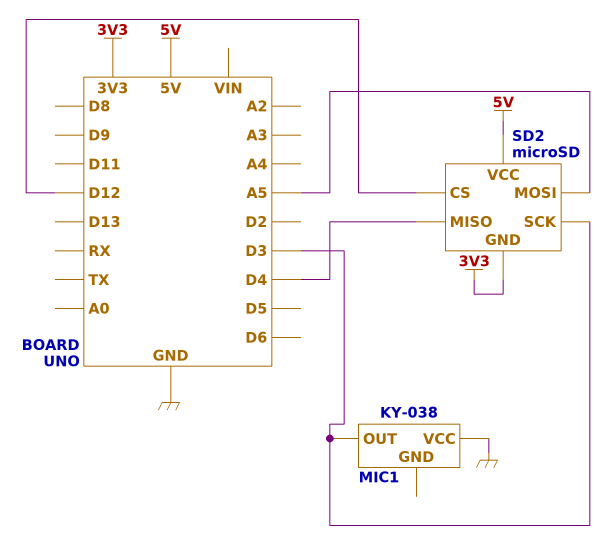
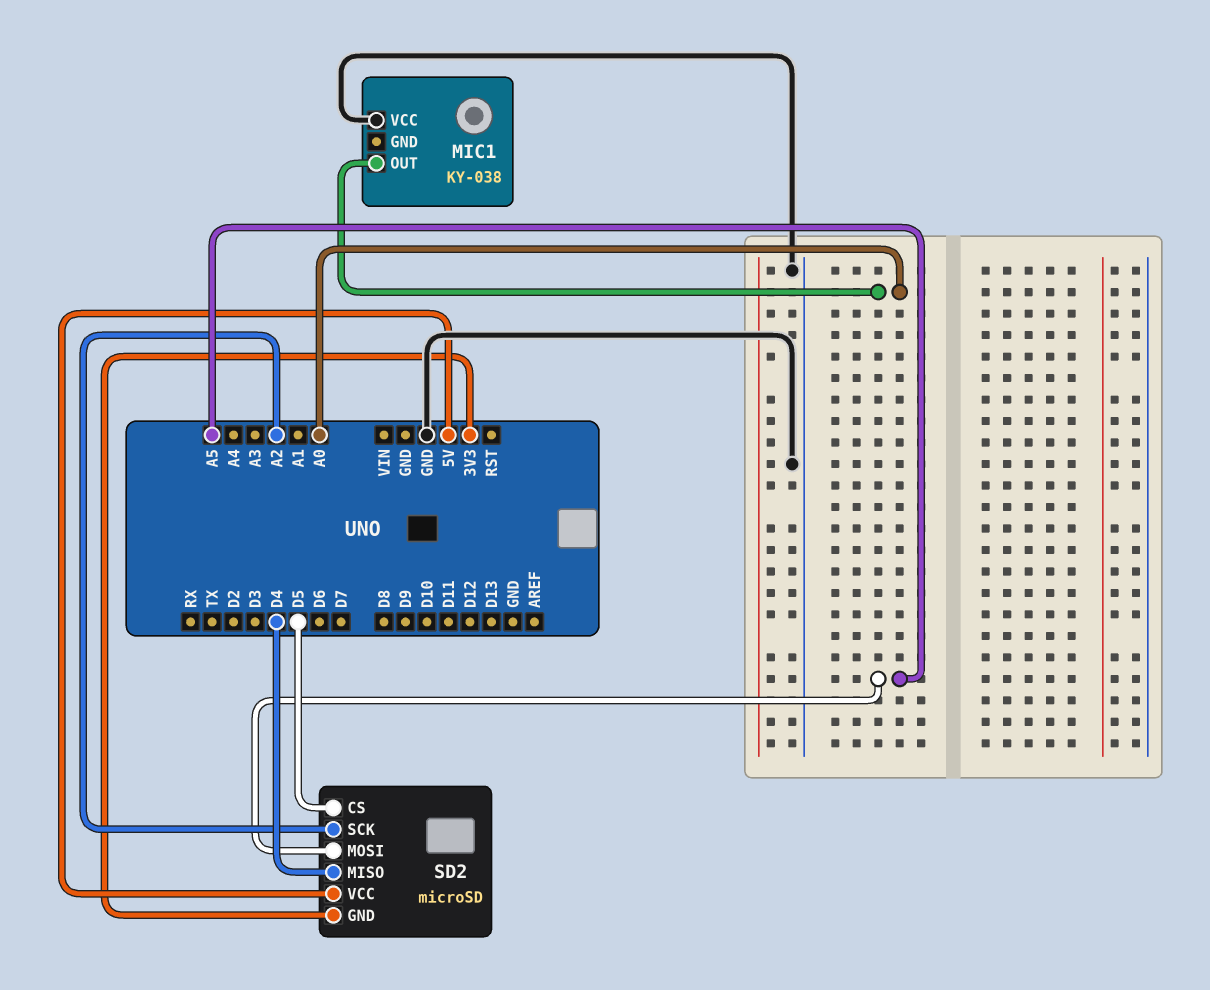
MIC1 pin OUT: D3 -> A0
SD2 pin CS: D12 -> D5
SD2 pin SCK: D3 -> A2

